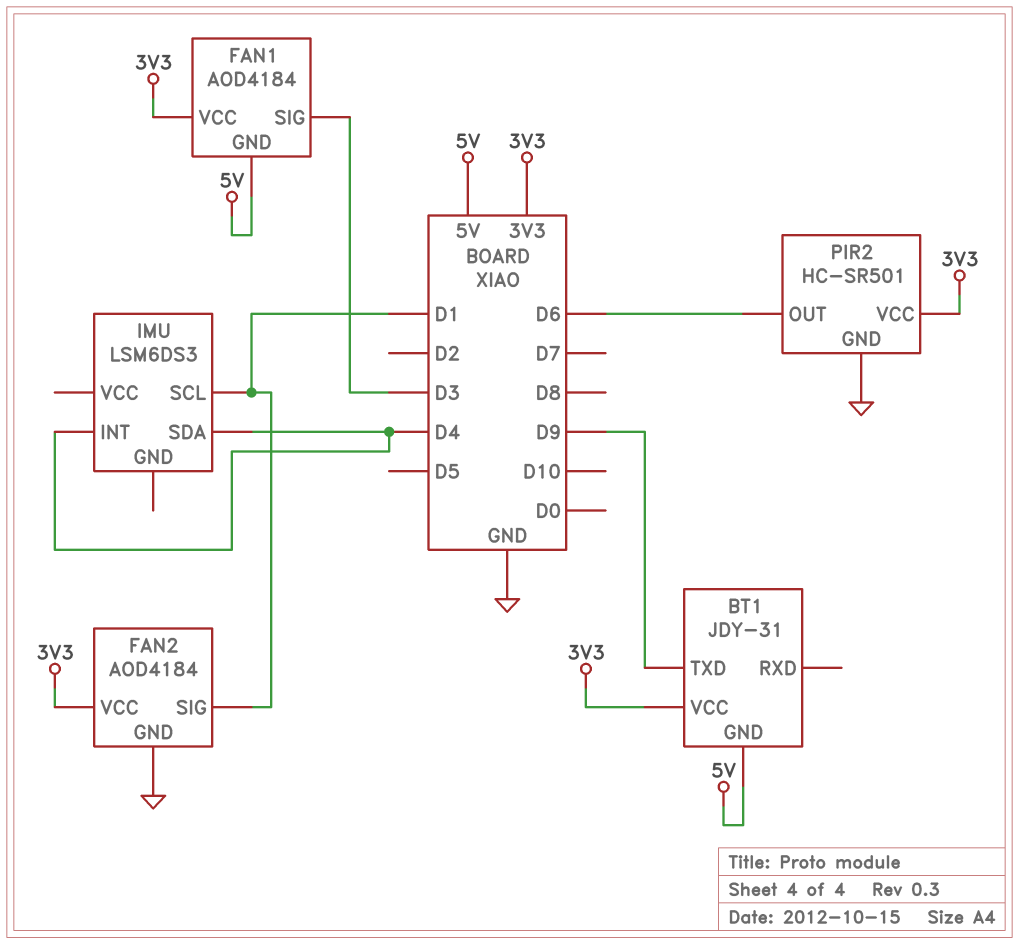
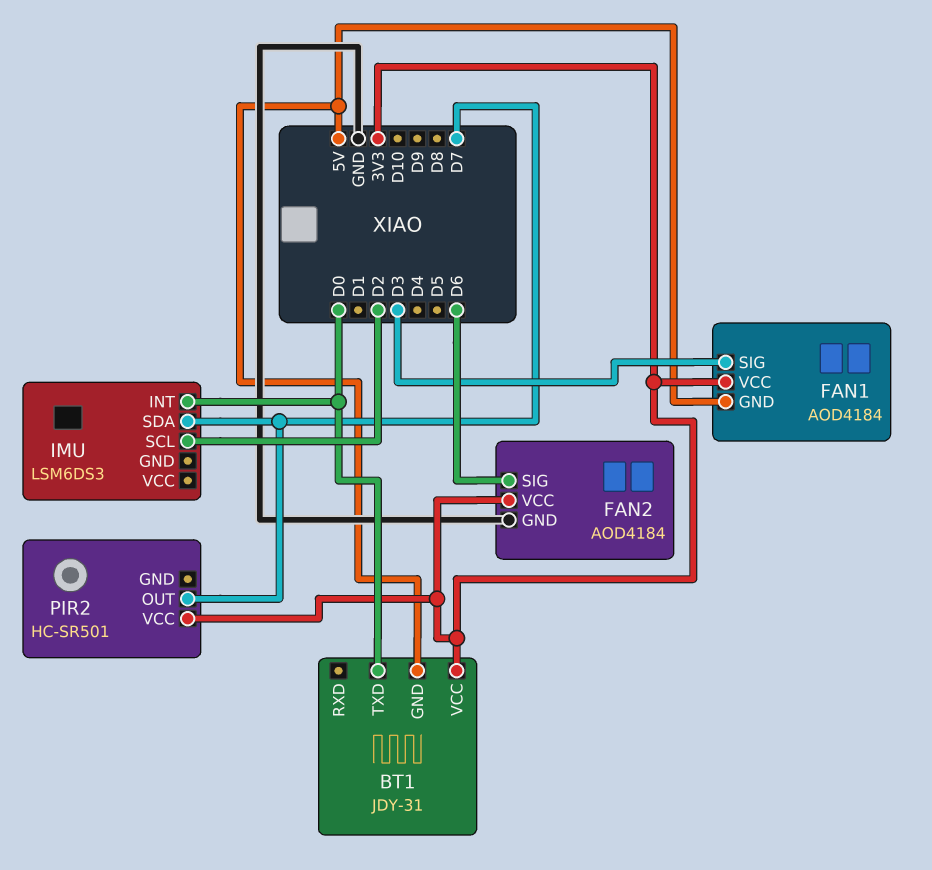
BT1 pin TXD: D9 -> D0
FAN2 pin SIG: D1 -> D6
IMU pin INT: D4 -> D0
IMU pin SCL: D1 -> D2
IMU pin SDA: D4 -> D7
PIR2 pin GND: GND -> none
PIR2 pin OUT: D6 -> D7

